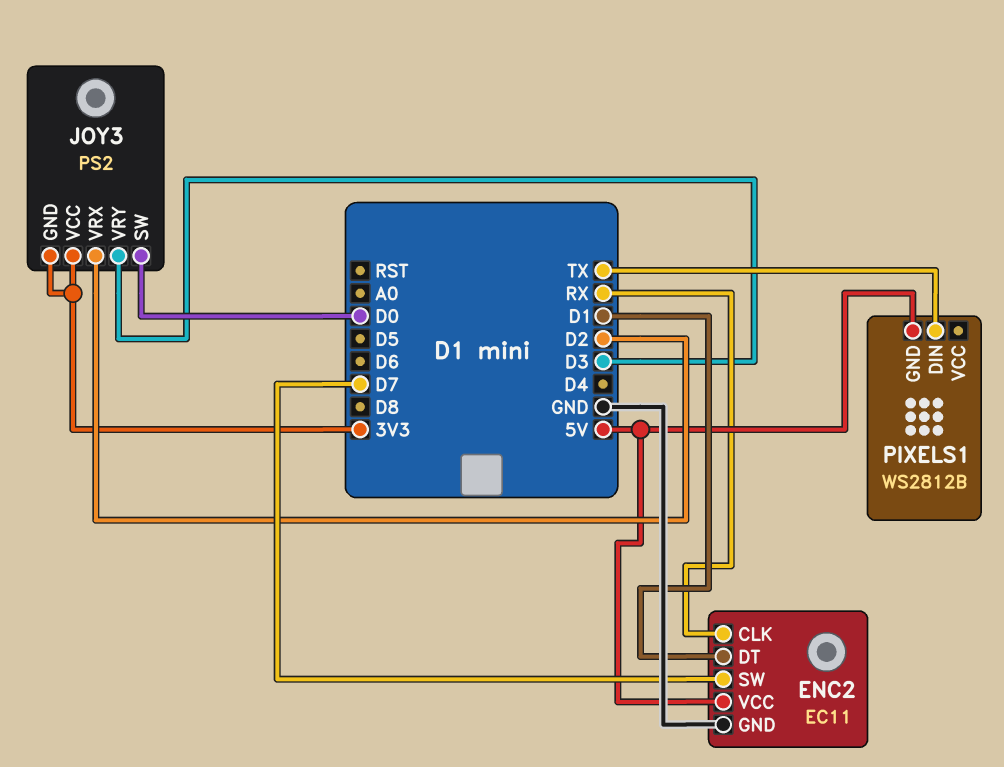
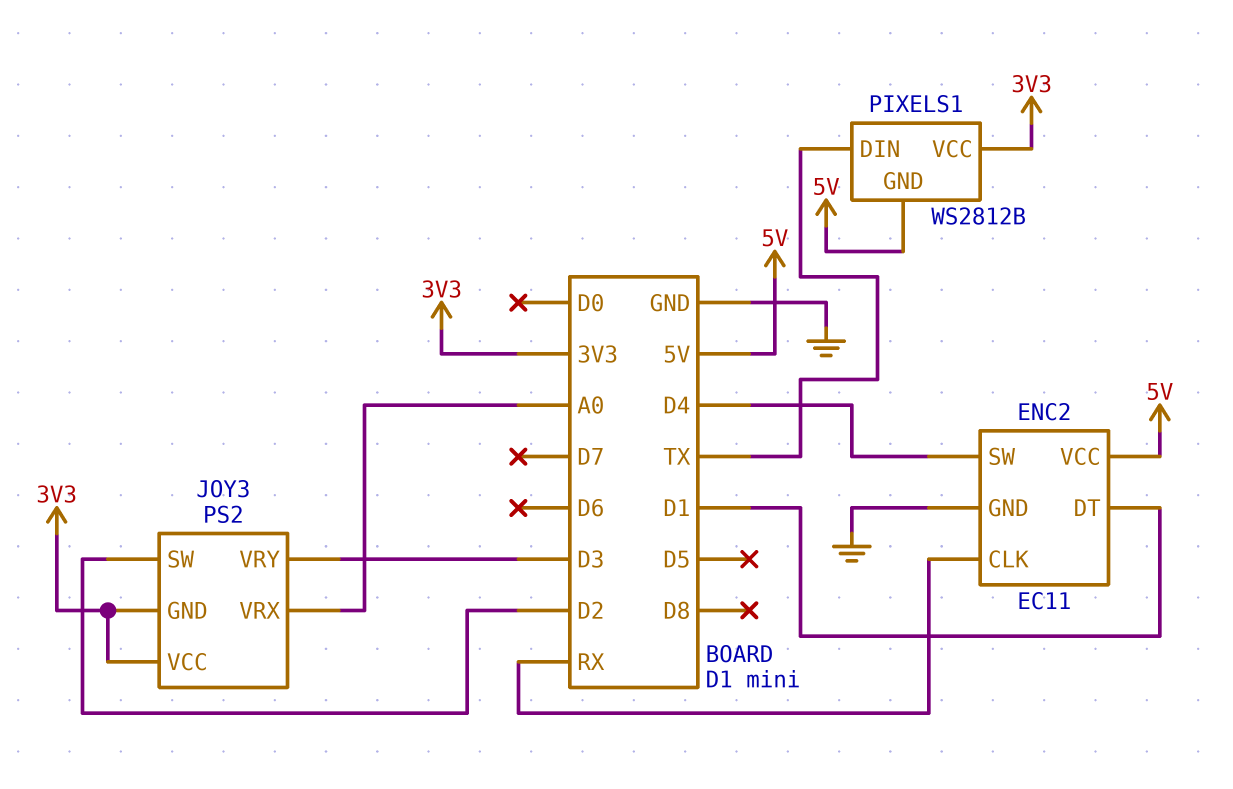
ENC2 pin SW: D7 -> D4
JOY3 pin SW: D0 -> D2
JOY3 pin VRX: D2 -> A0
PIXELS1 pin VCC: none -> 3V3

